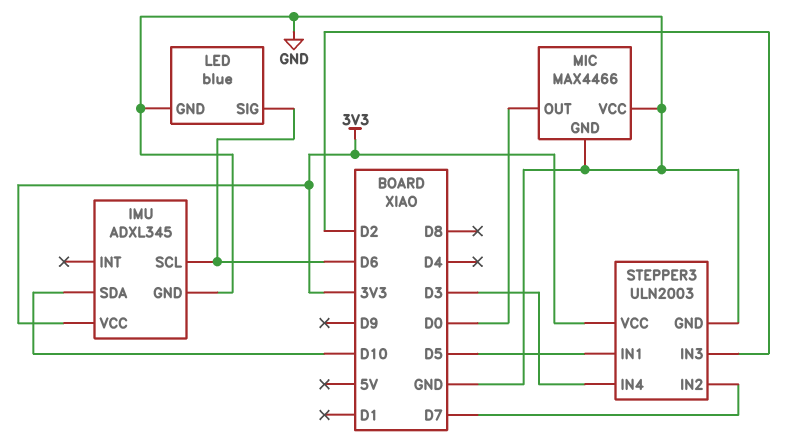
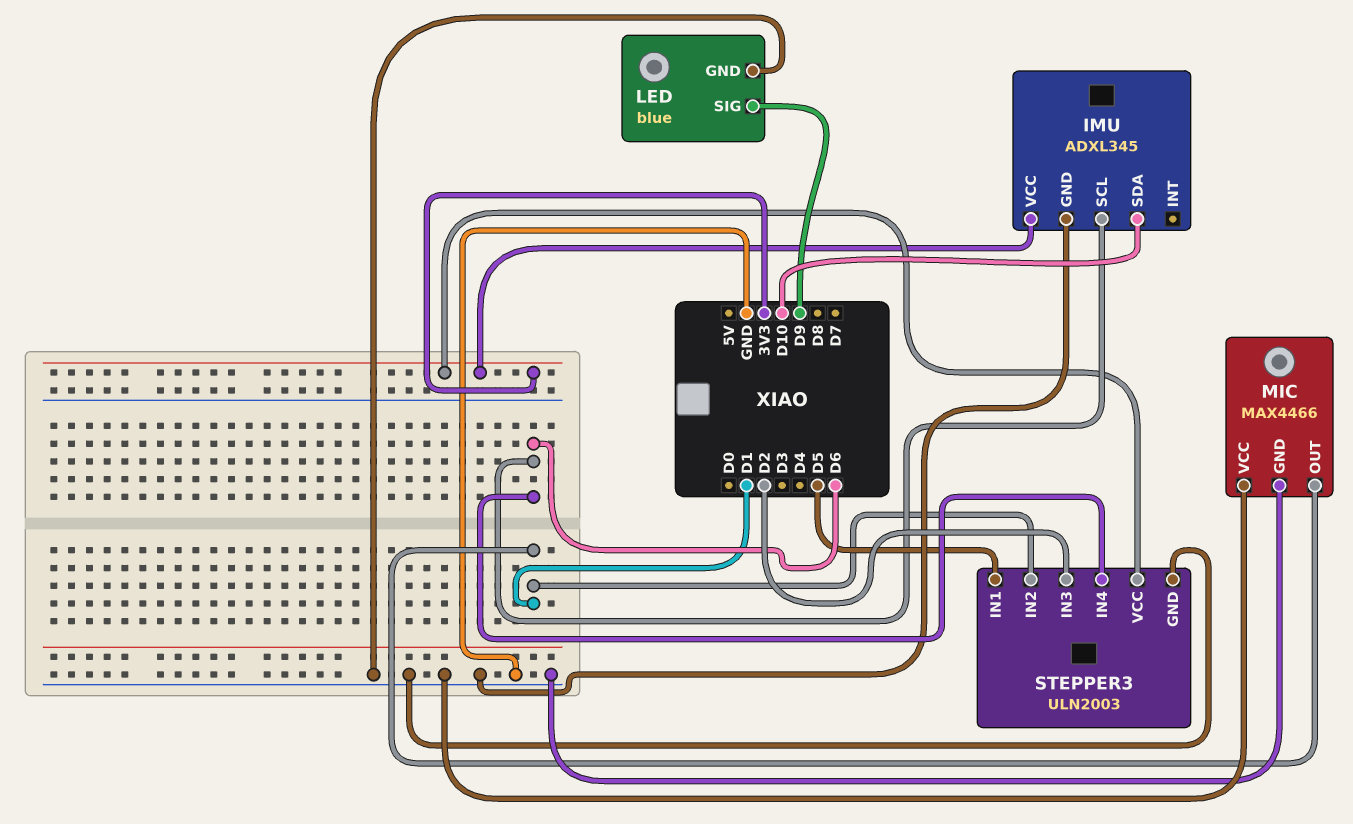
LED pin SIG: D6 -> D9
MIC pin OUT: D0 -> D1
STEPPER3 pin IN2: D7 -> D1
STEPPER3 pin IN4: D3 -> D6

